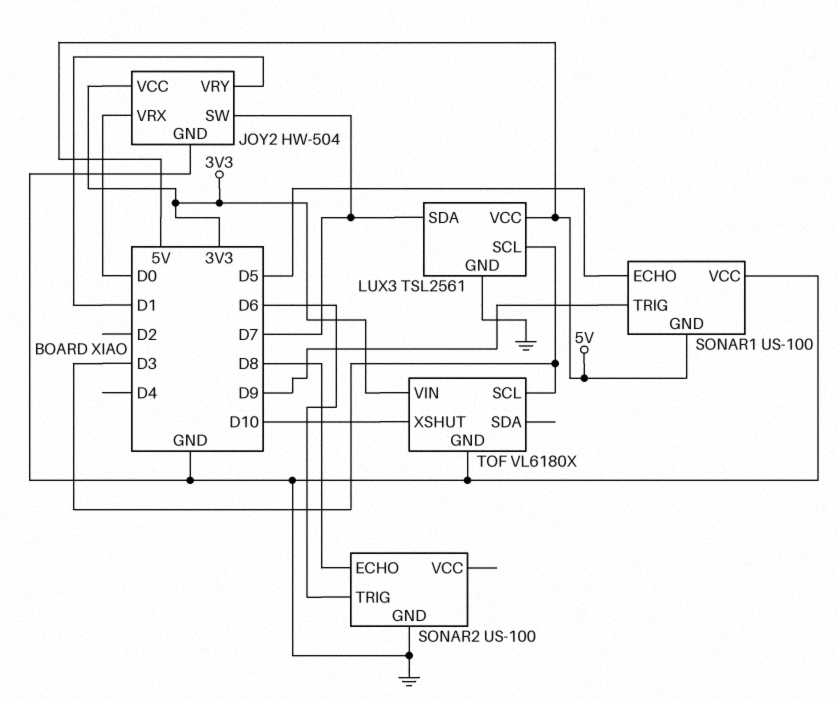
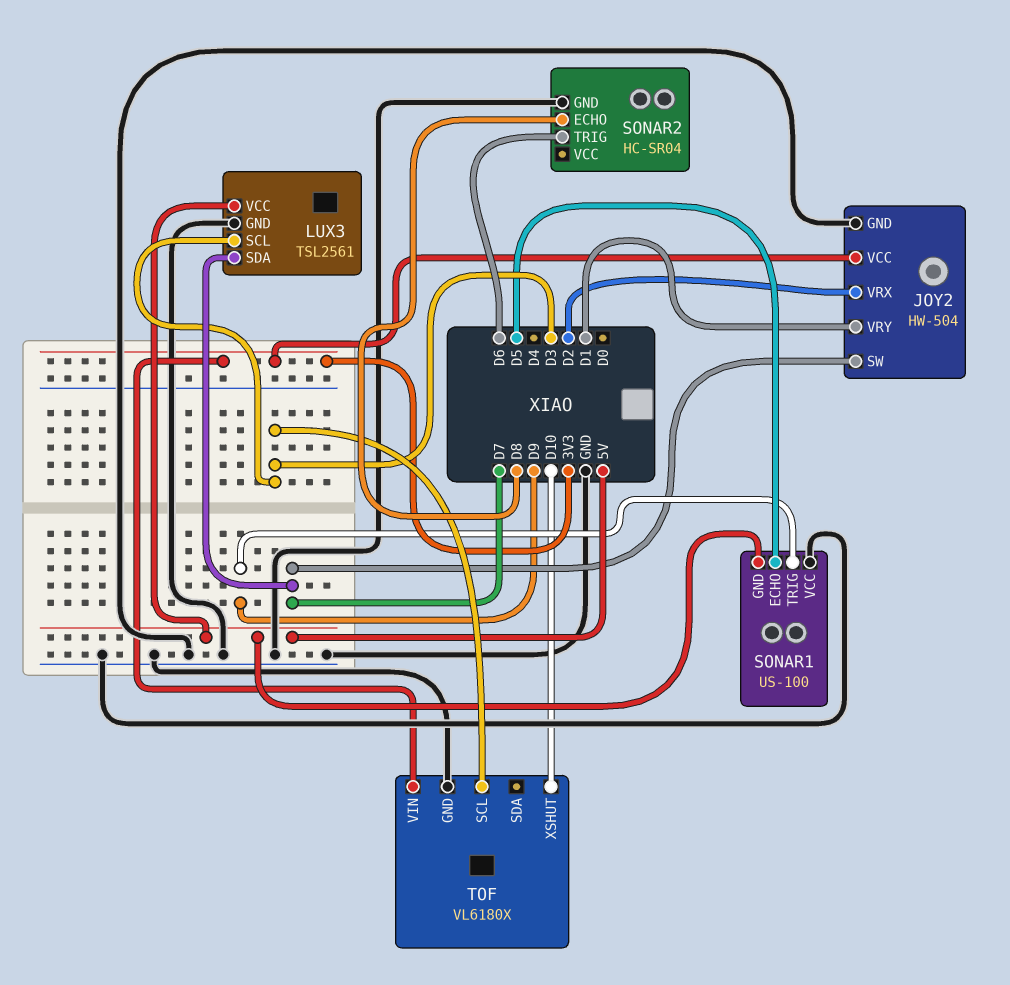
JOY2 pin VRX: D0 -> D2
SONAR2: US-100 -> HC-SR04

